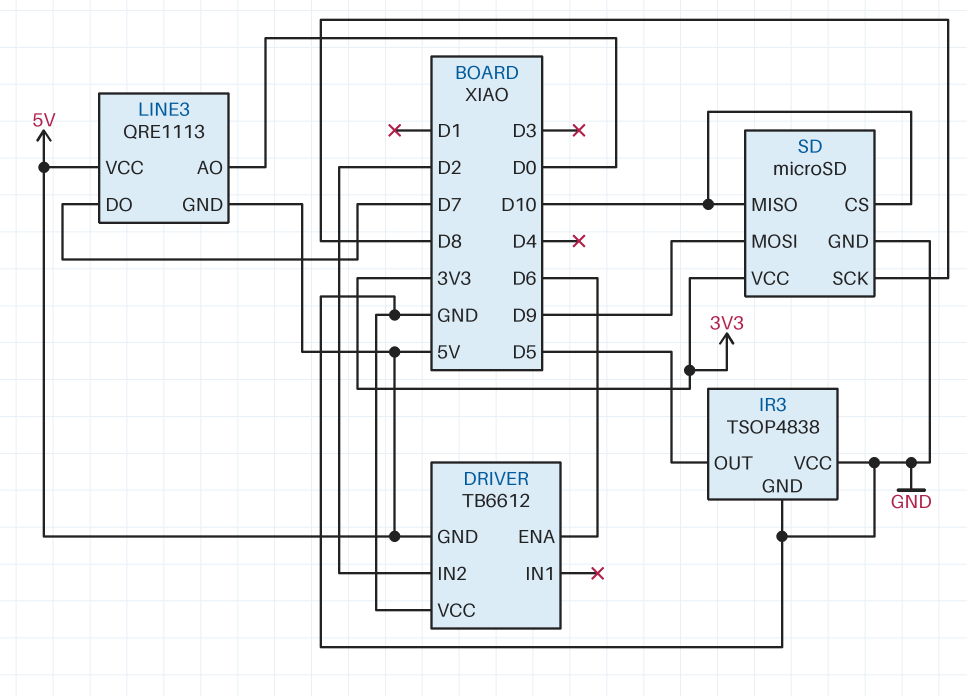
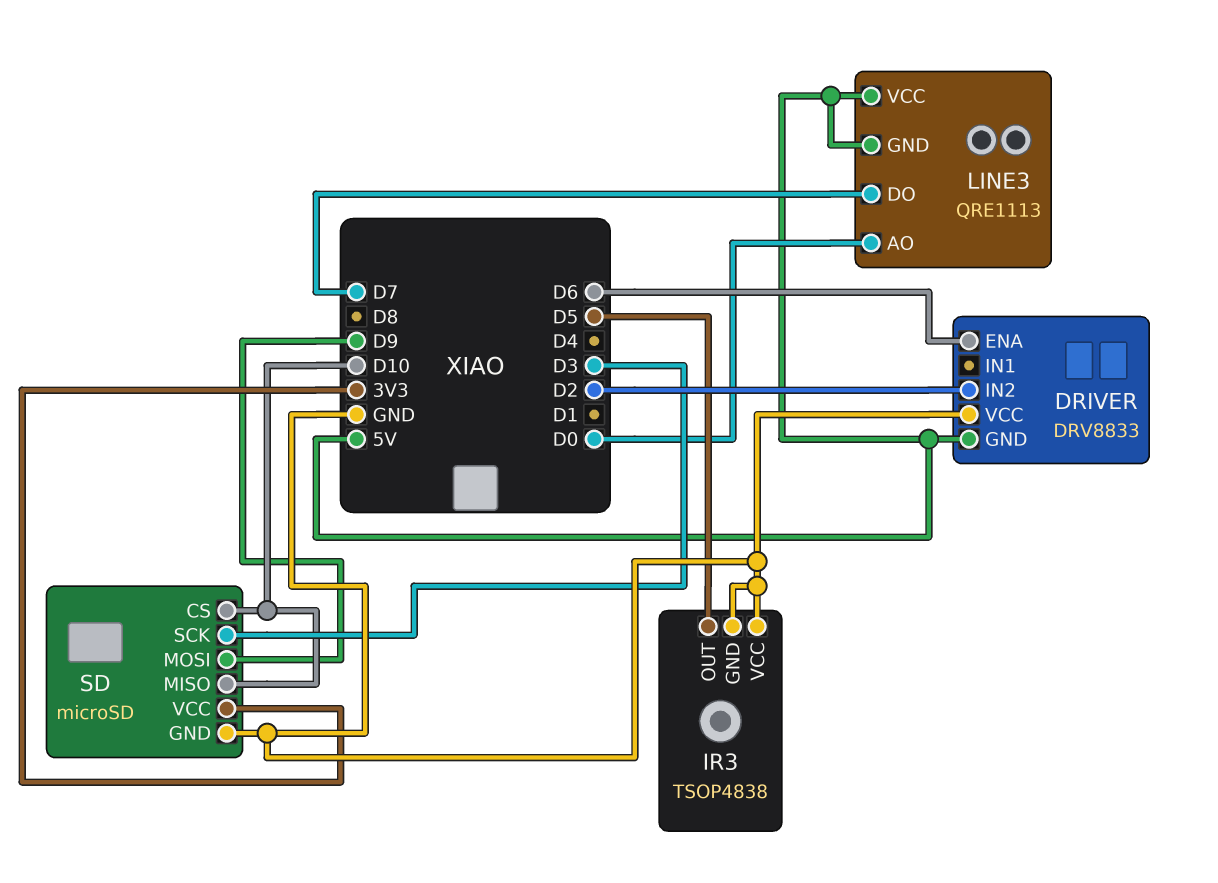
DRIVER: TB6612 -> DRV8833
SD pin SCK: D8 -> D3

